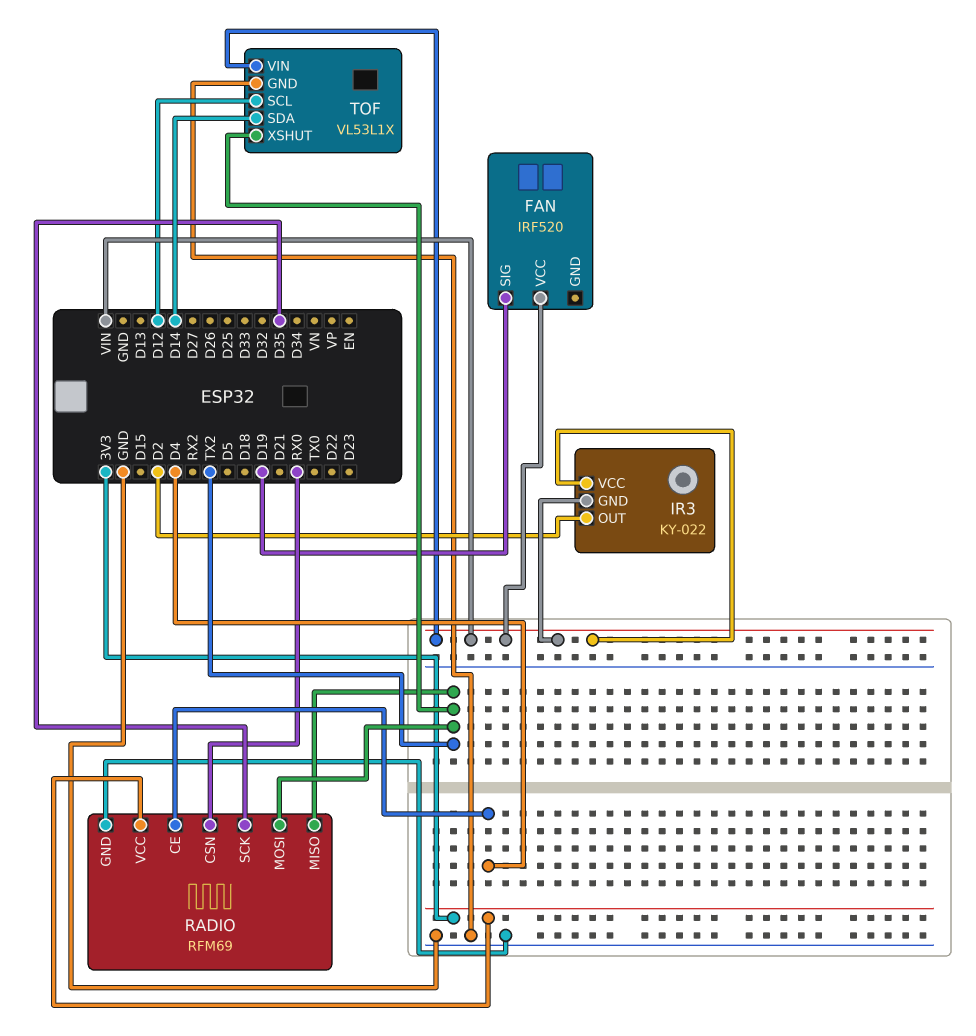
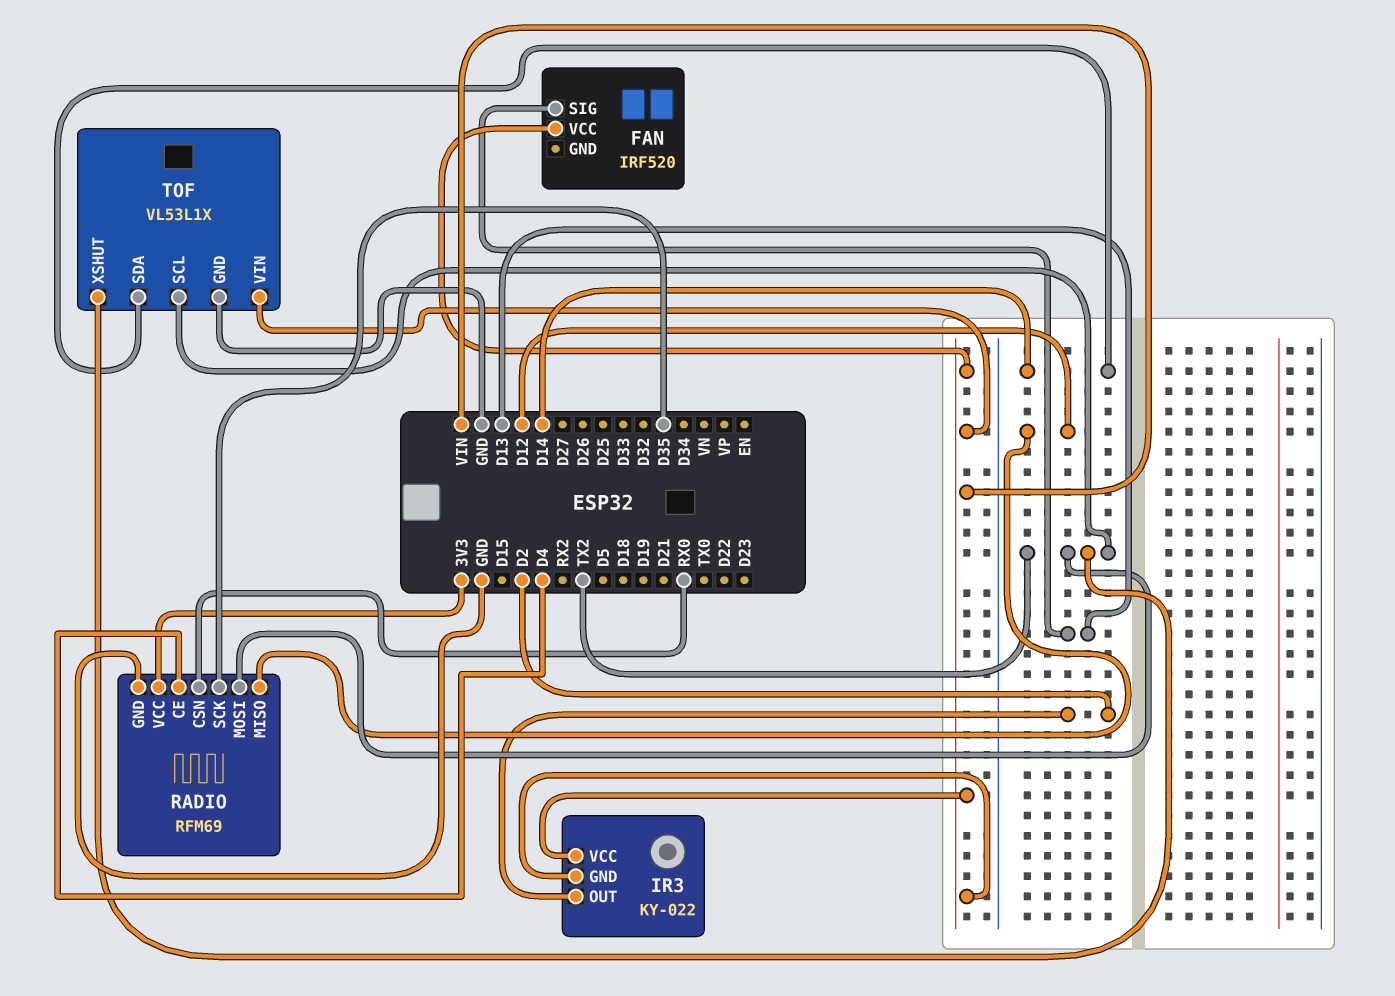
FAN pin SIG: D19 -> D13
RADIO pin MISO: TX2 -> D12
TOF pin SCL: D12 -> TX2

